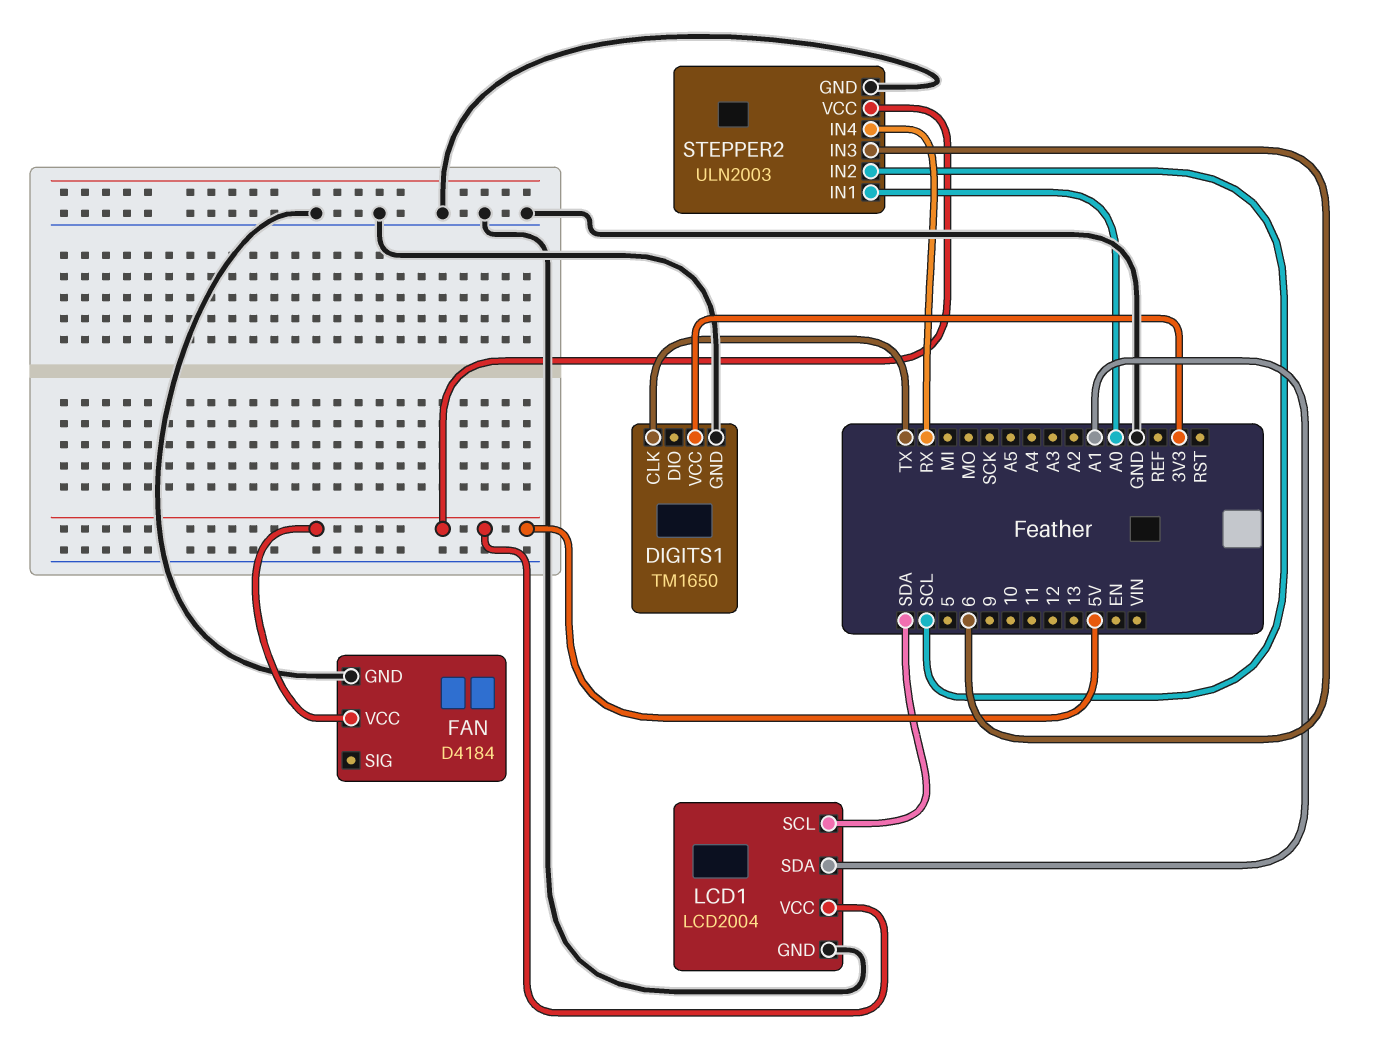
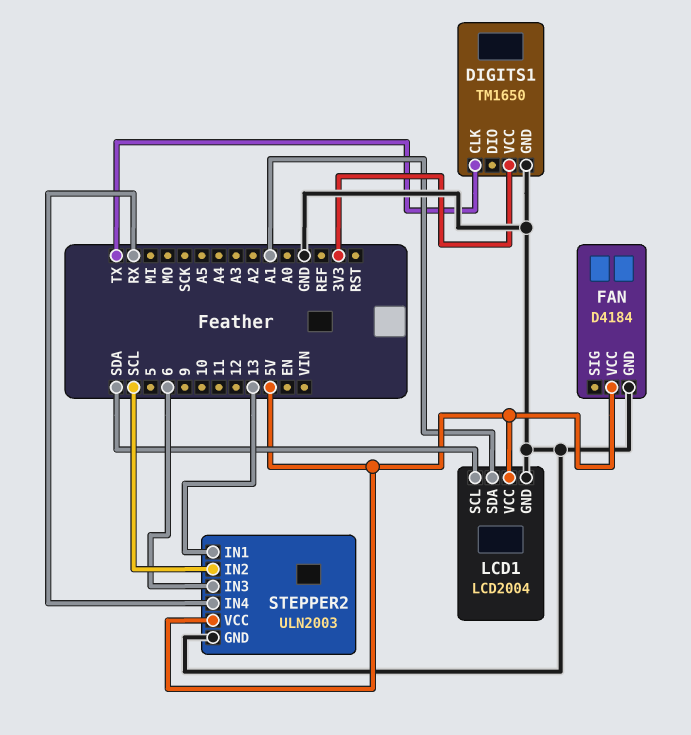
STEPPER2 pin IN1: A0 -> 13

